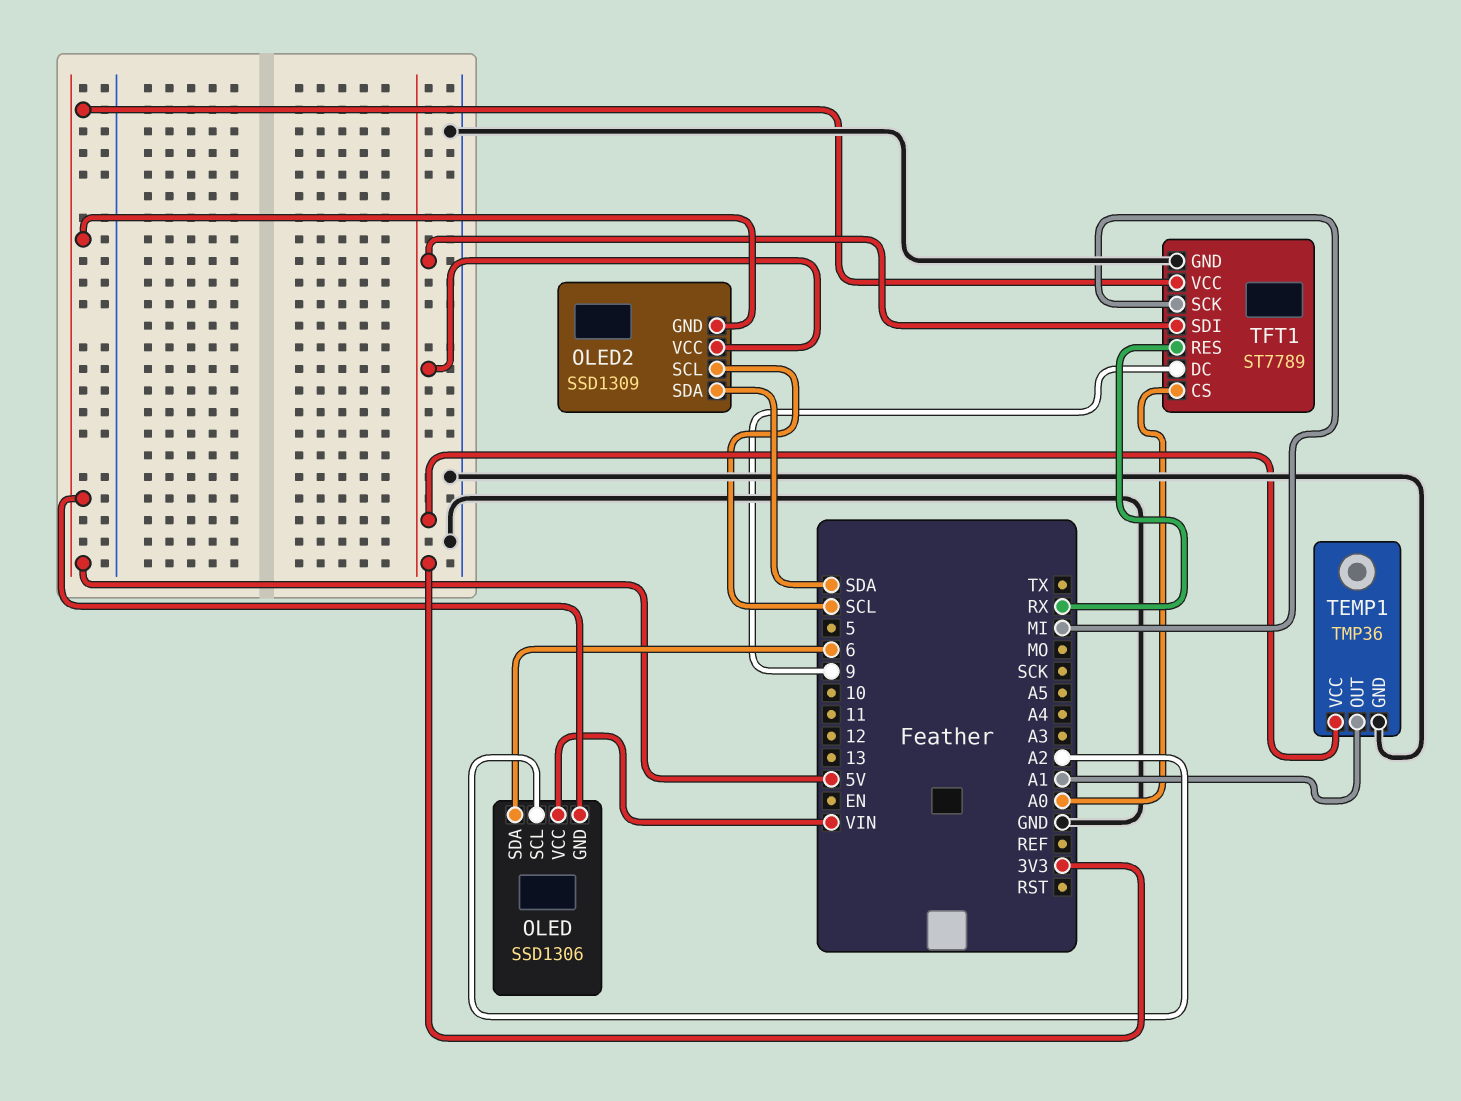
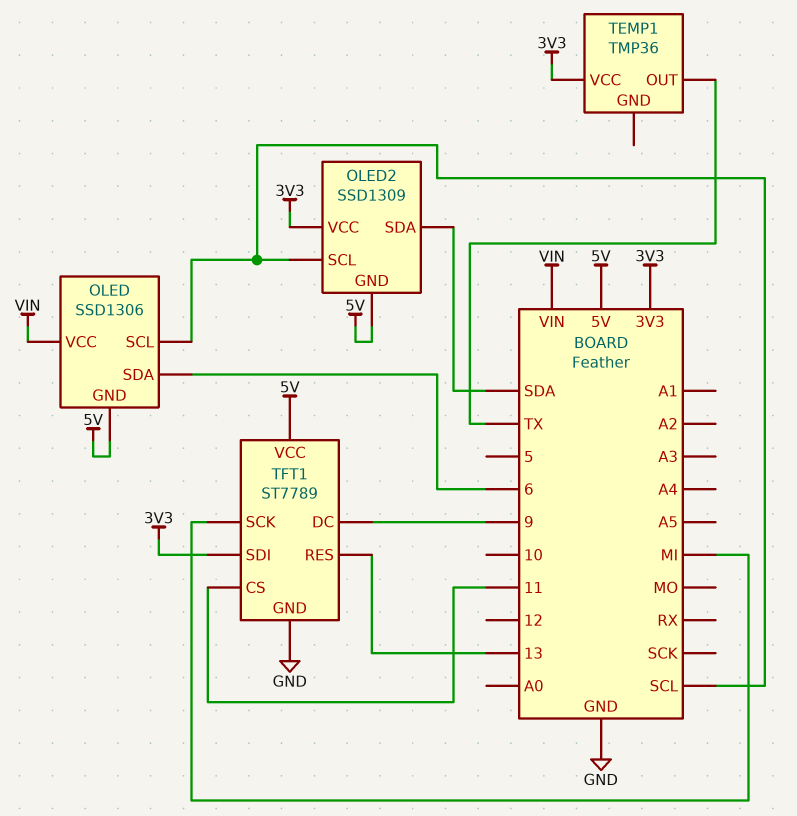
OLED pin SCL: A2 -> SCL
TEMP1 pin GND: GND -> none
TEMP1 pin OUT: A1 -> TX
TFT1 pin CS: A0 -> 11
TFT1 pin RES: RX -> 13

